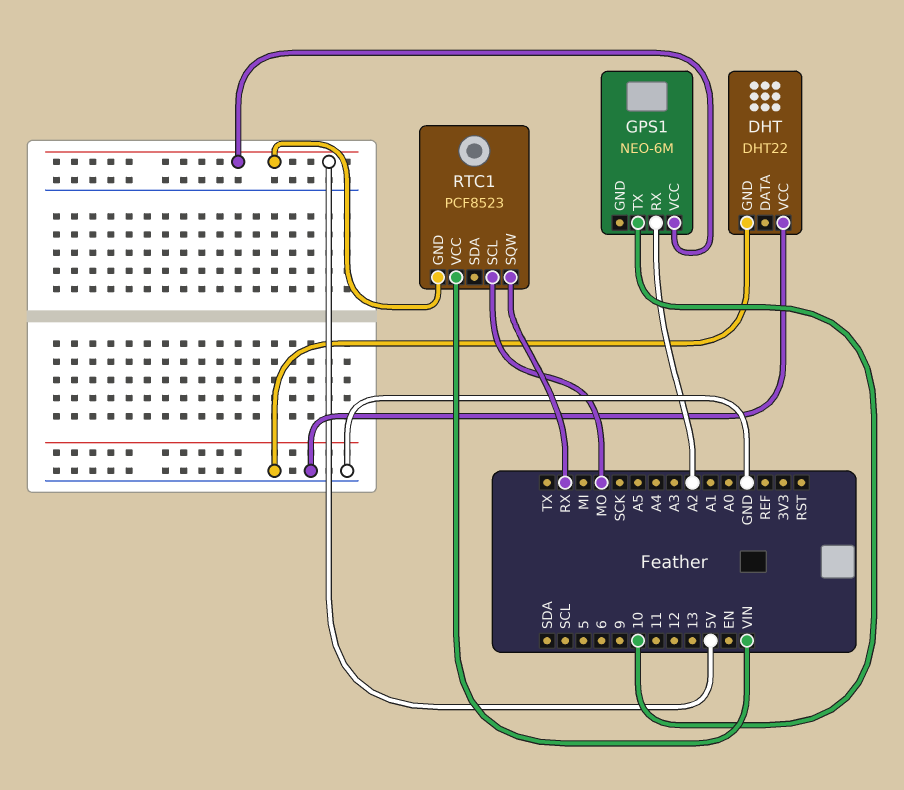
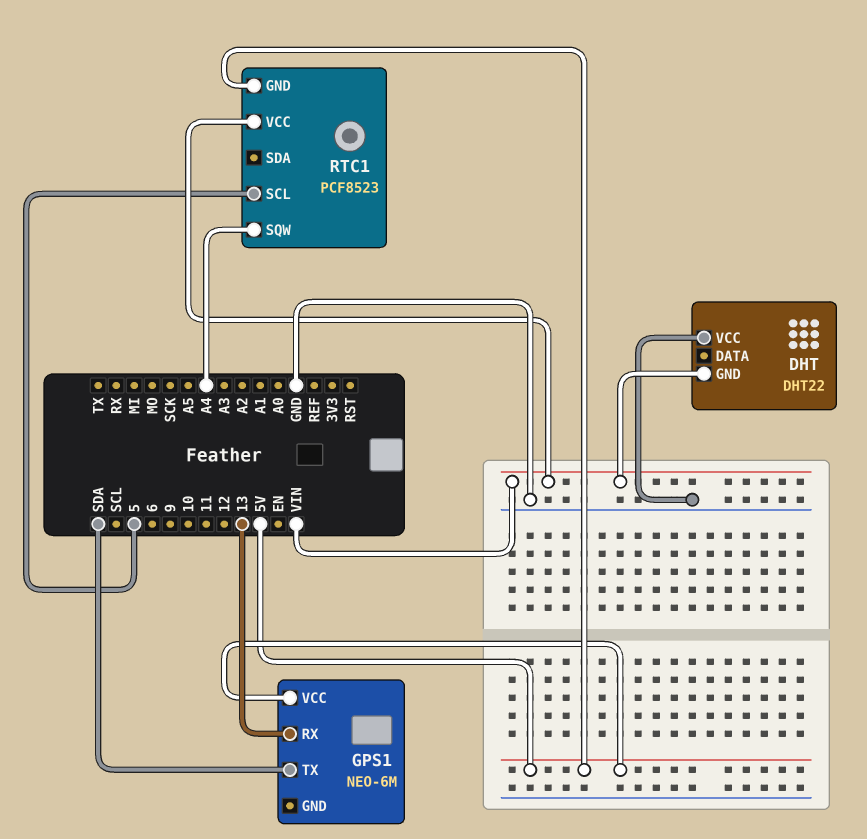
DHT pin GND: GND -> VIN
GPS1 pin RX: A2 -> 13
GPS1 pin TX: 10 -> SDA
RTC1 pin SCL: MO -> 5
RTC1 pin SQW: RX -> A4

